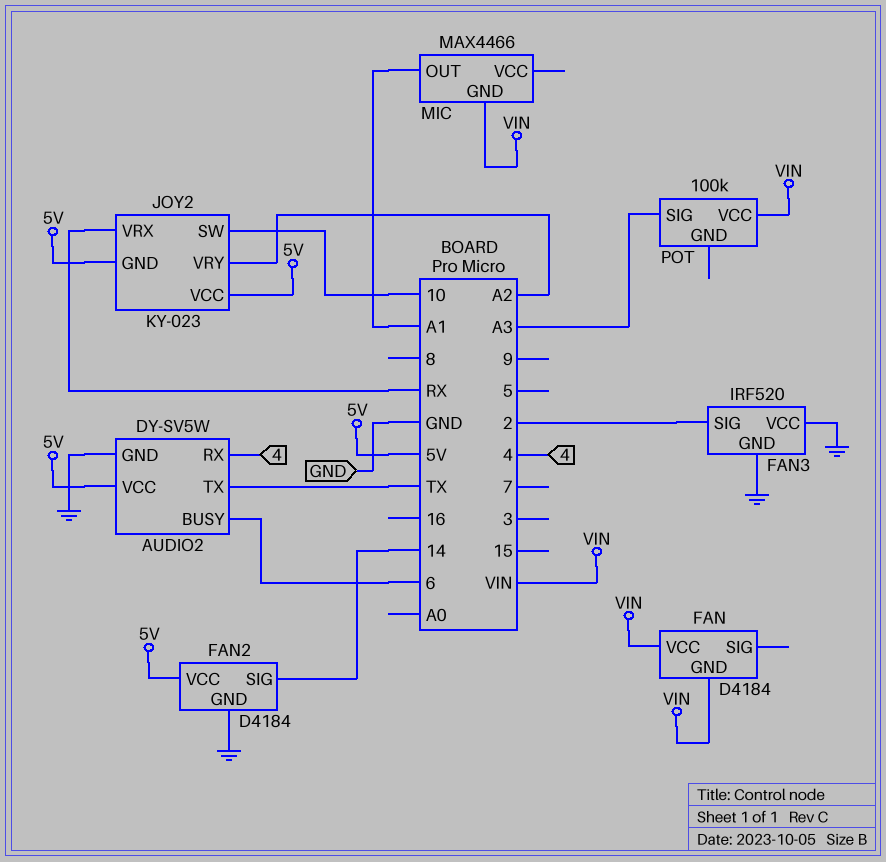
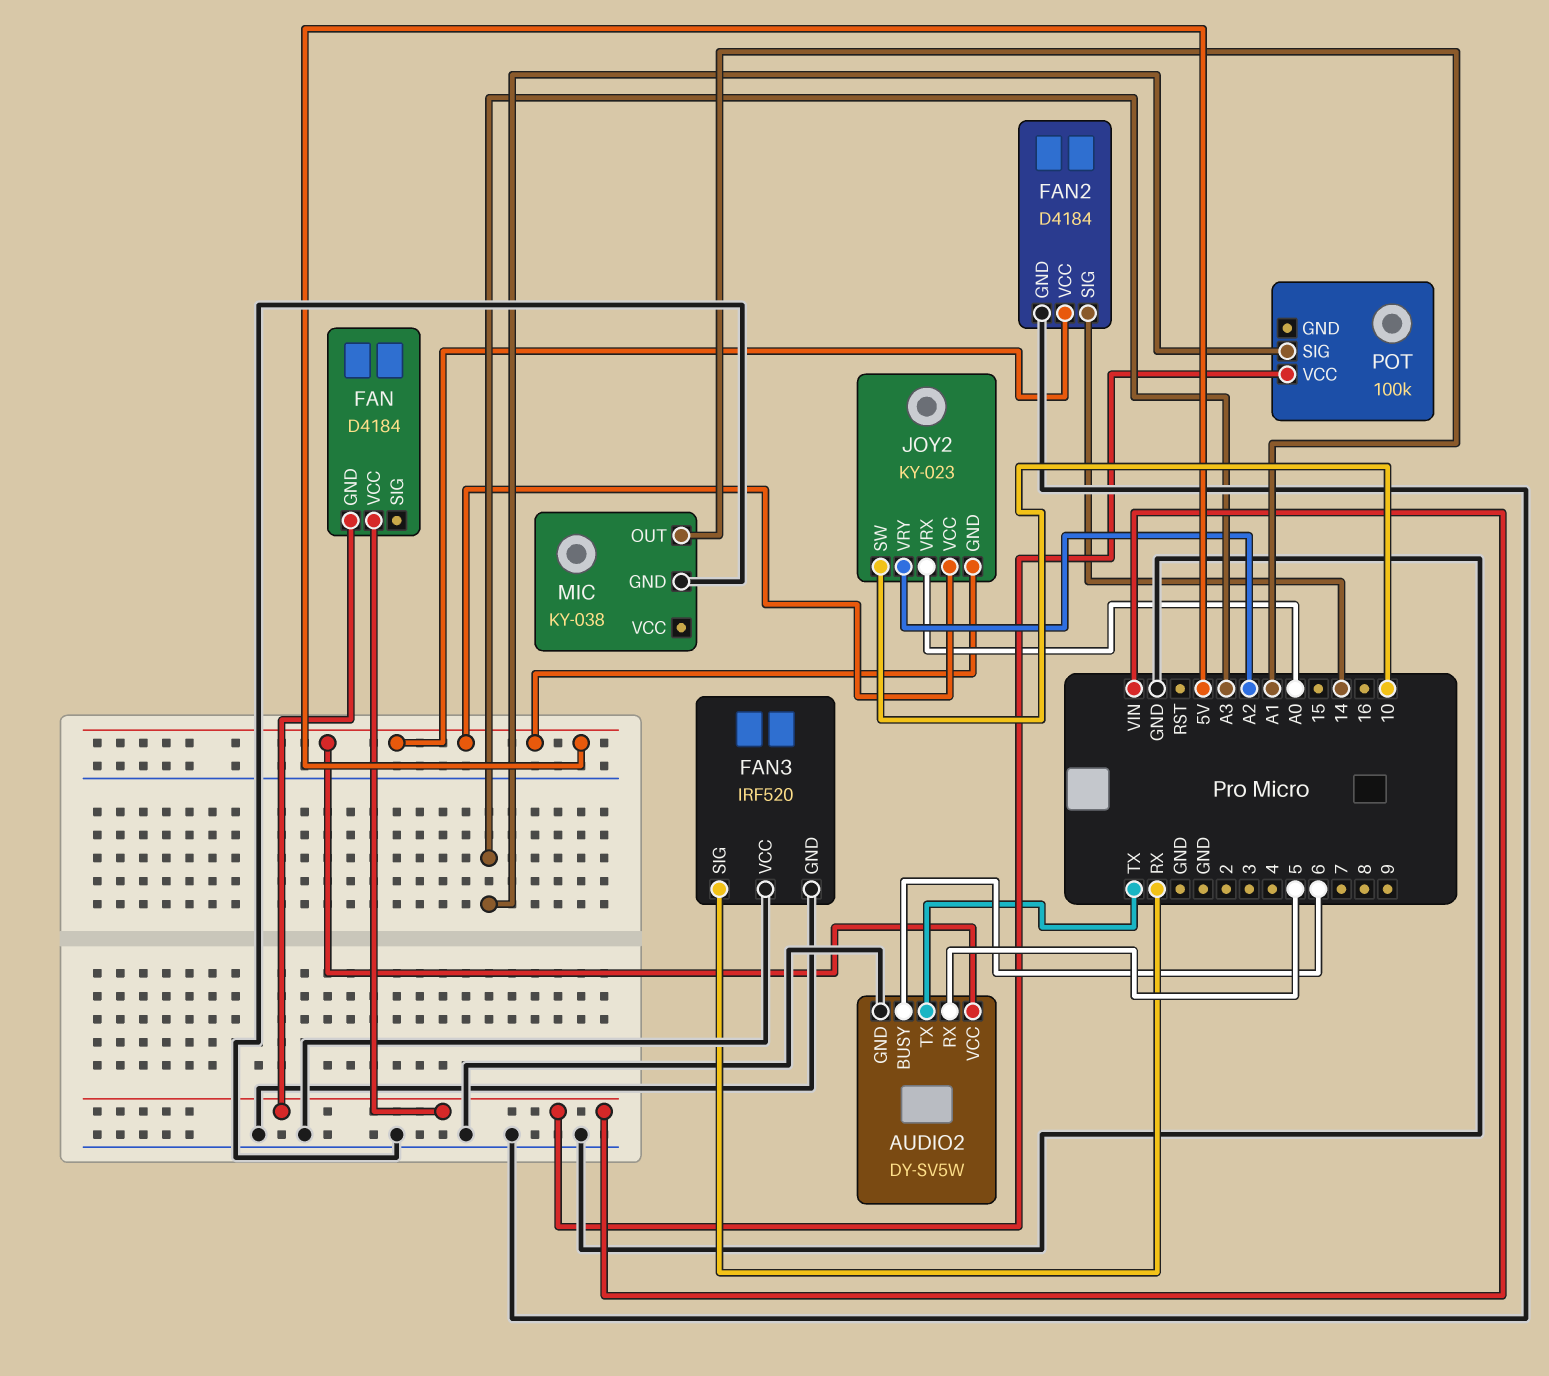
AUDIO2 pin RX: 4 -> 5
FAN3 pin SIG: 2 -> RX
JOY2 pin VRX: RX -> A0
MIC: MAX4466 -> KY-038
MIC pin GND: VIN -> GND

